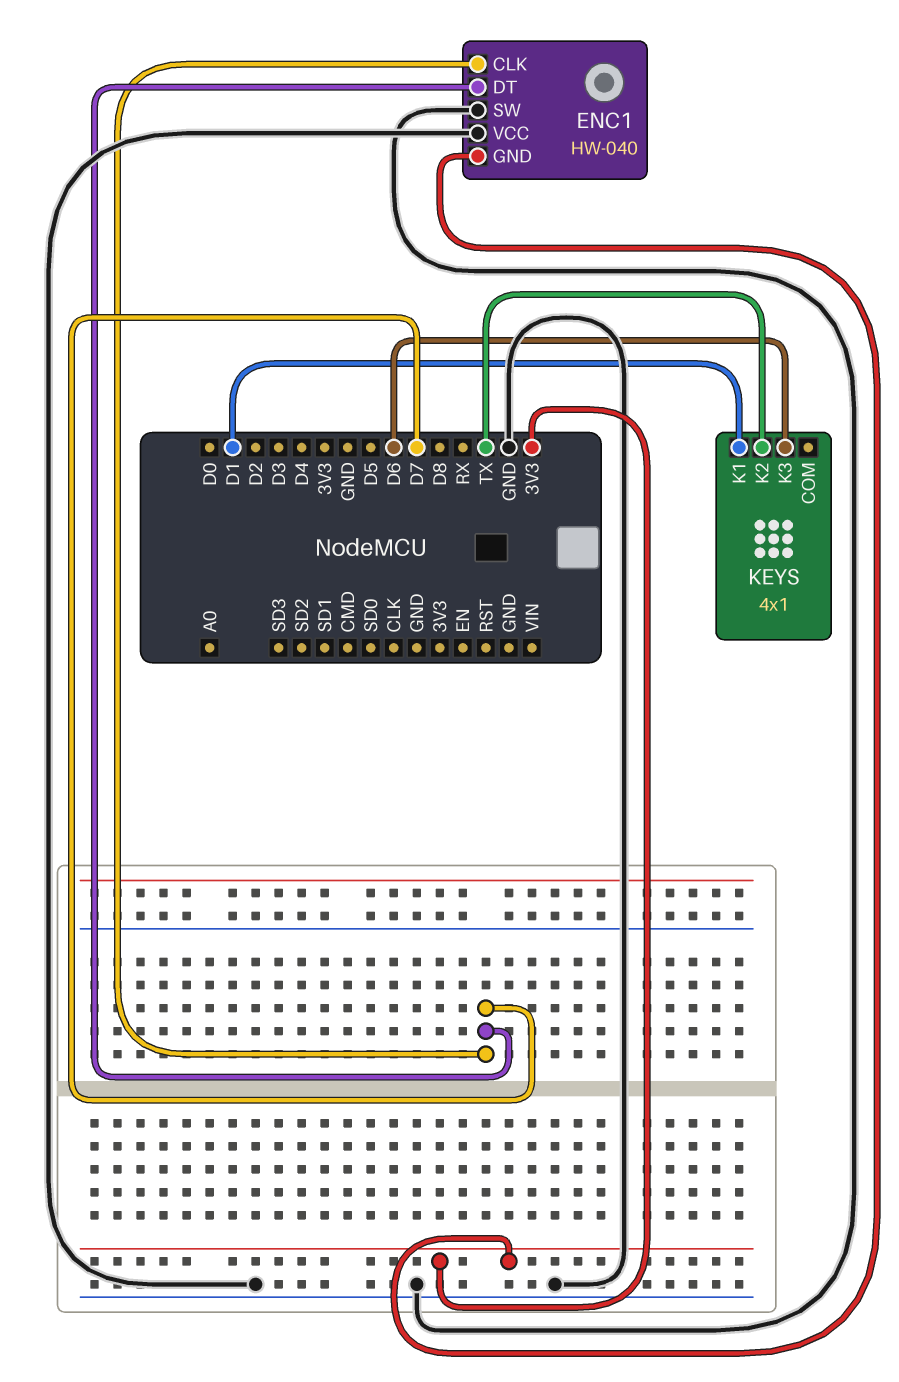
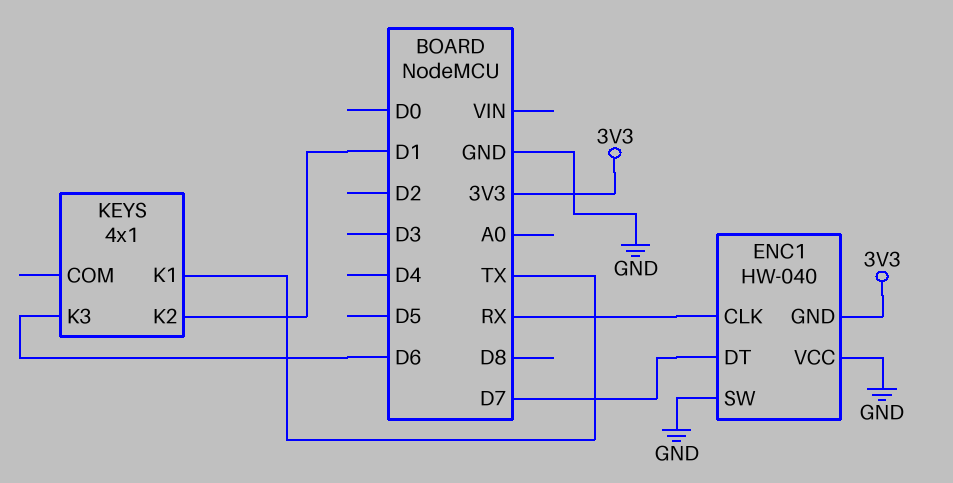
ENC1 pin CLK: D7 -> RX
KEYS pin K1: D1 -> TX
KEYS pin K2: TX -> D1

